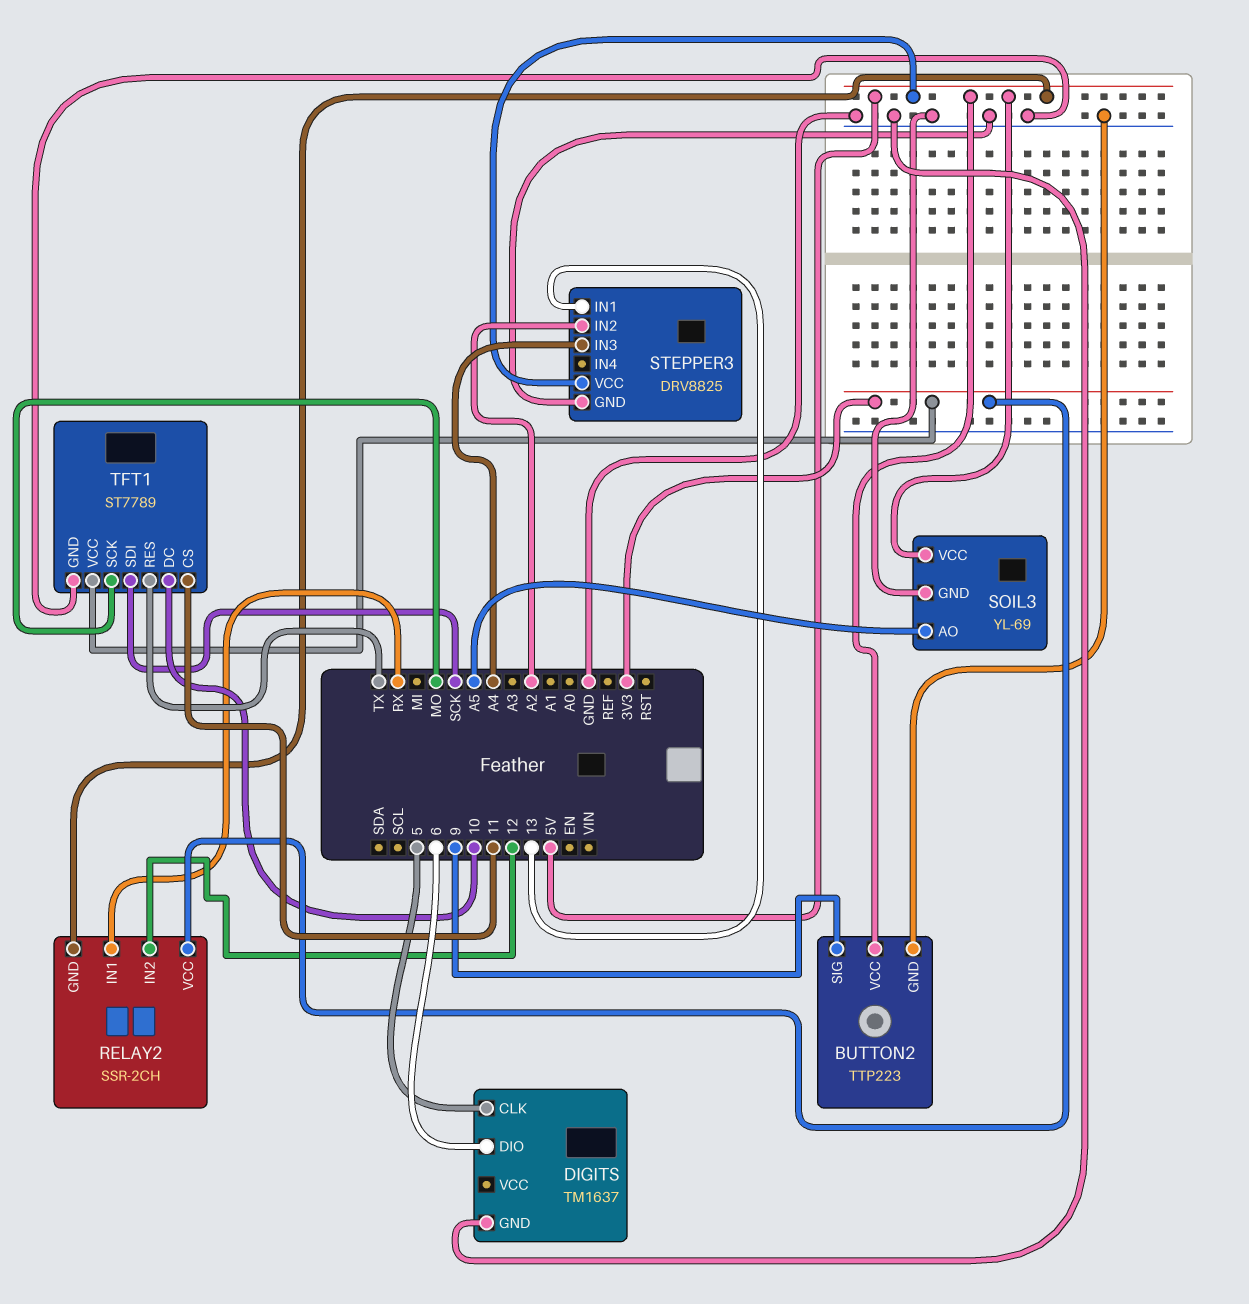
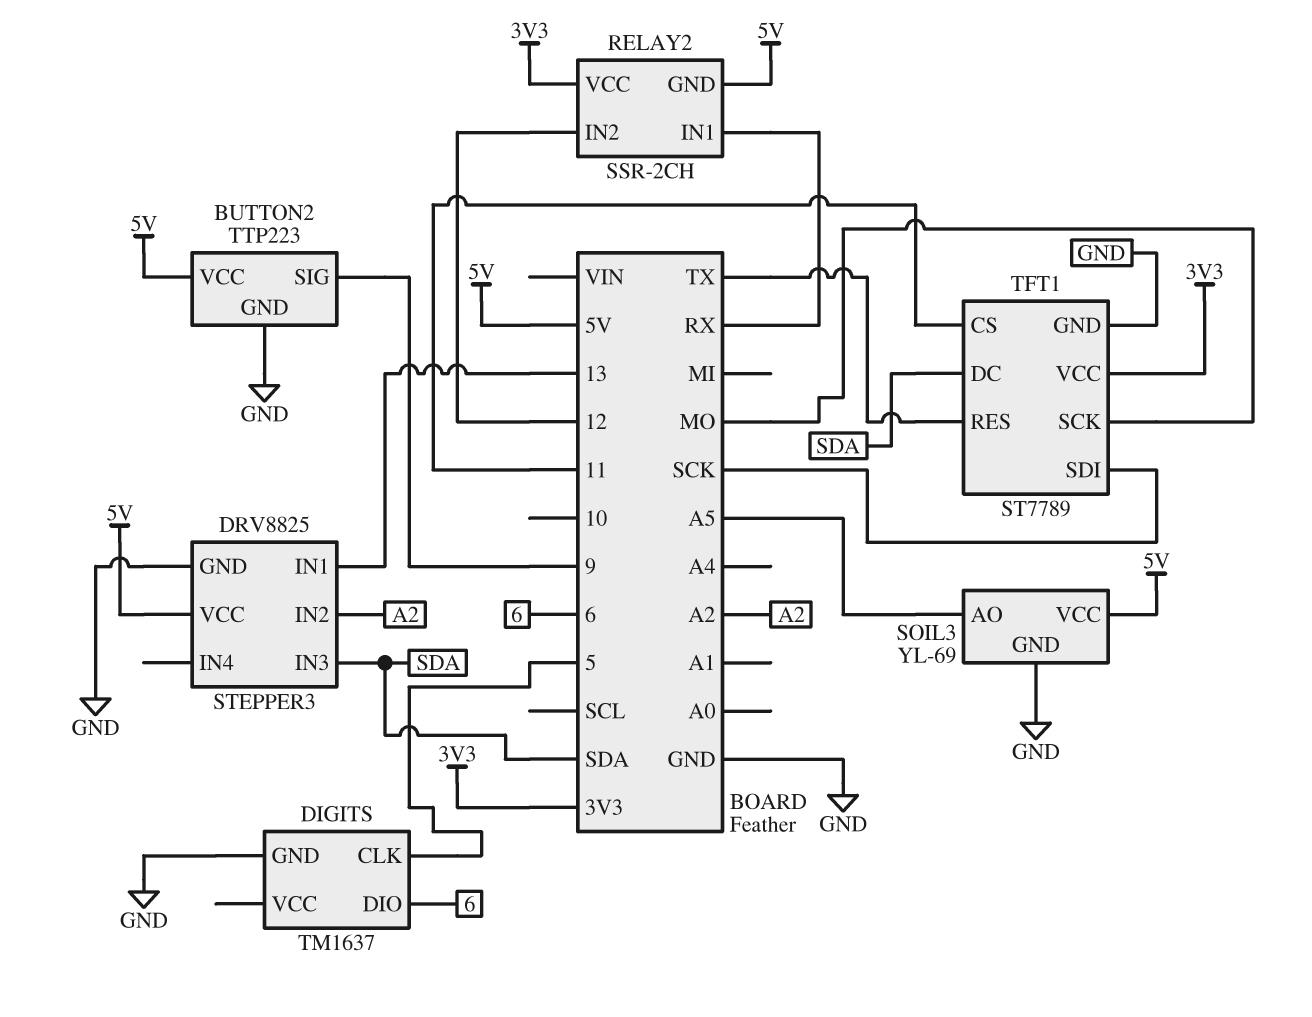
STEPPER3 pin IN3: A4 -> SDA
TFT1 pin DC: 10 -> SDA

